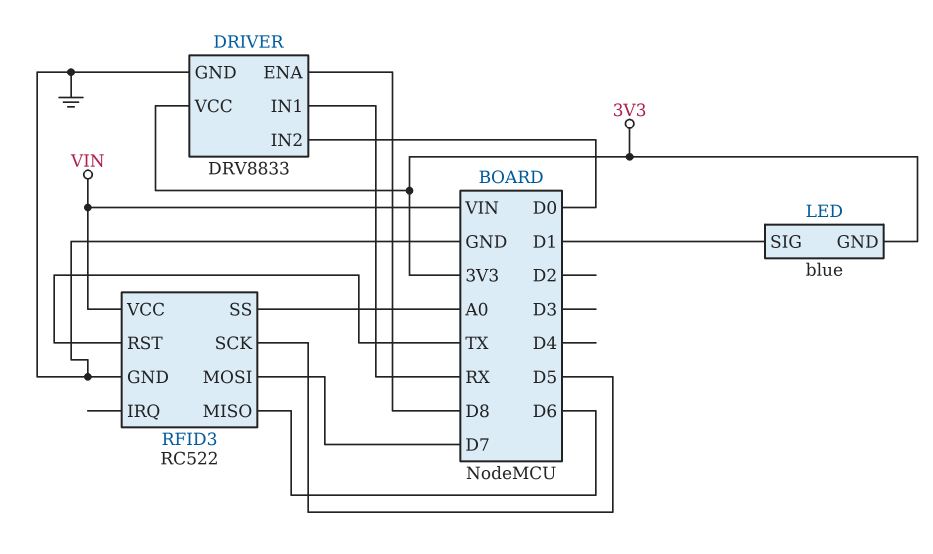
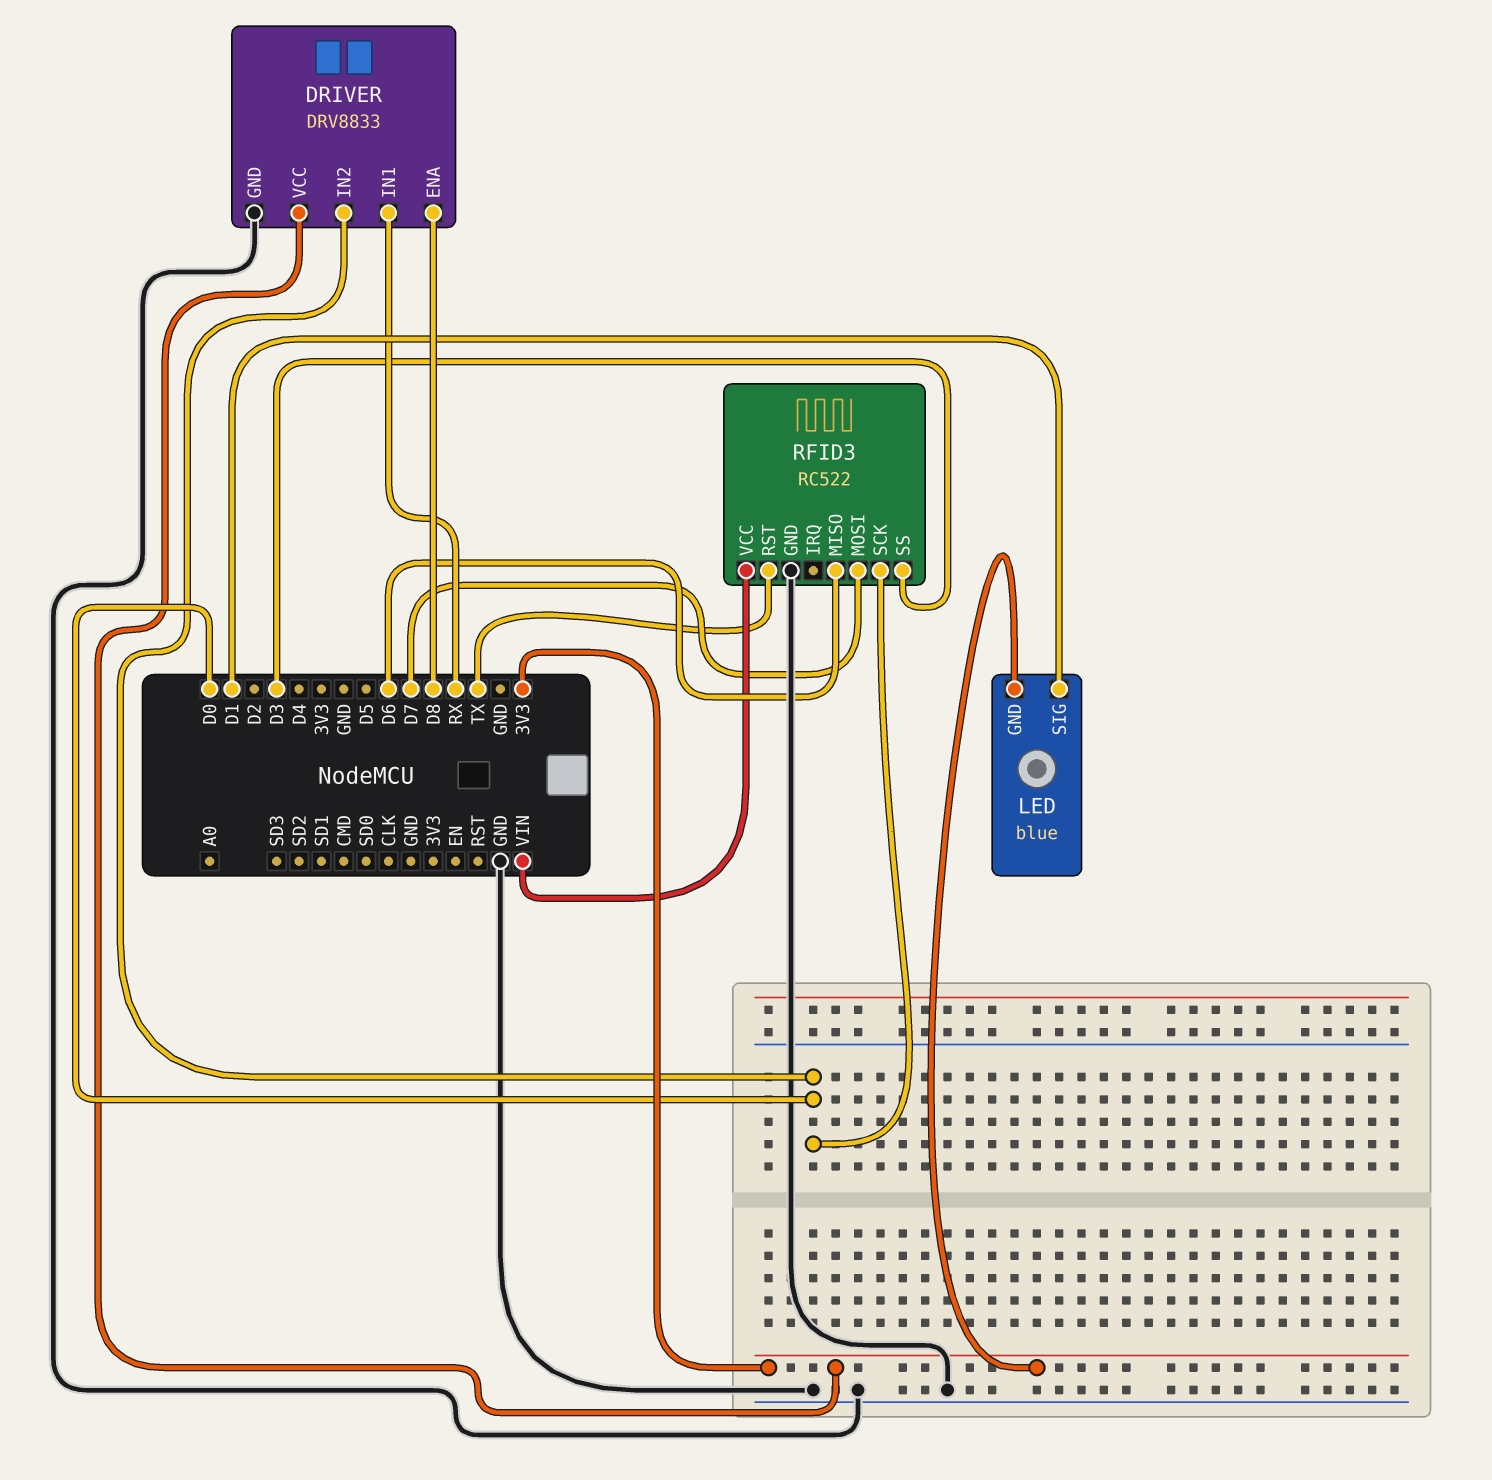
RFID3 pin SCK: D5 -> D0
RFID3 pin SS: A0 -> D3

